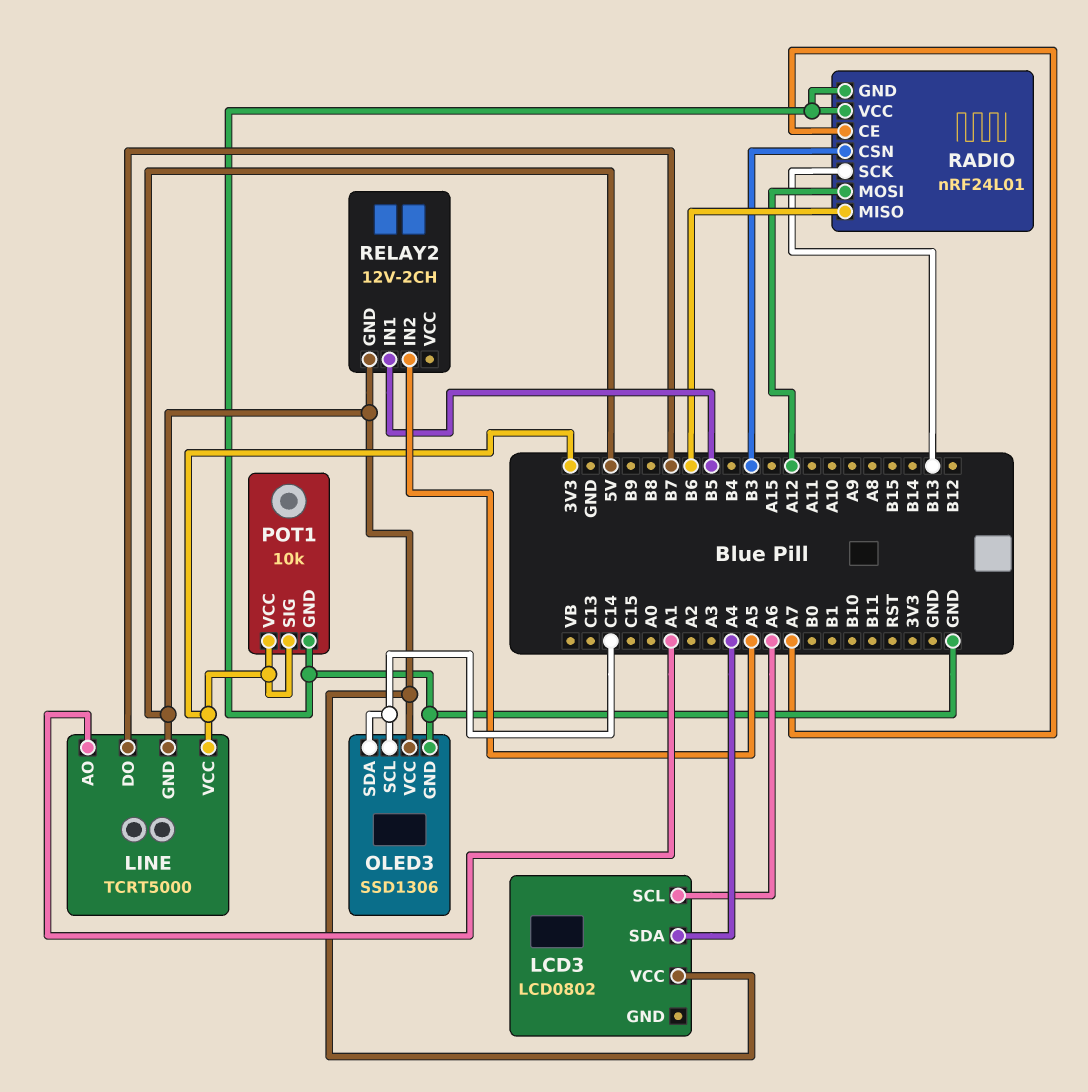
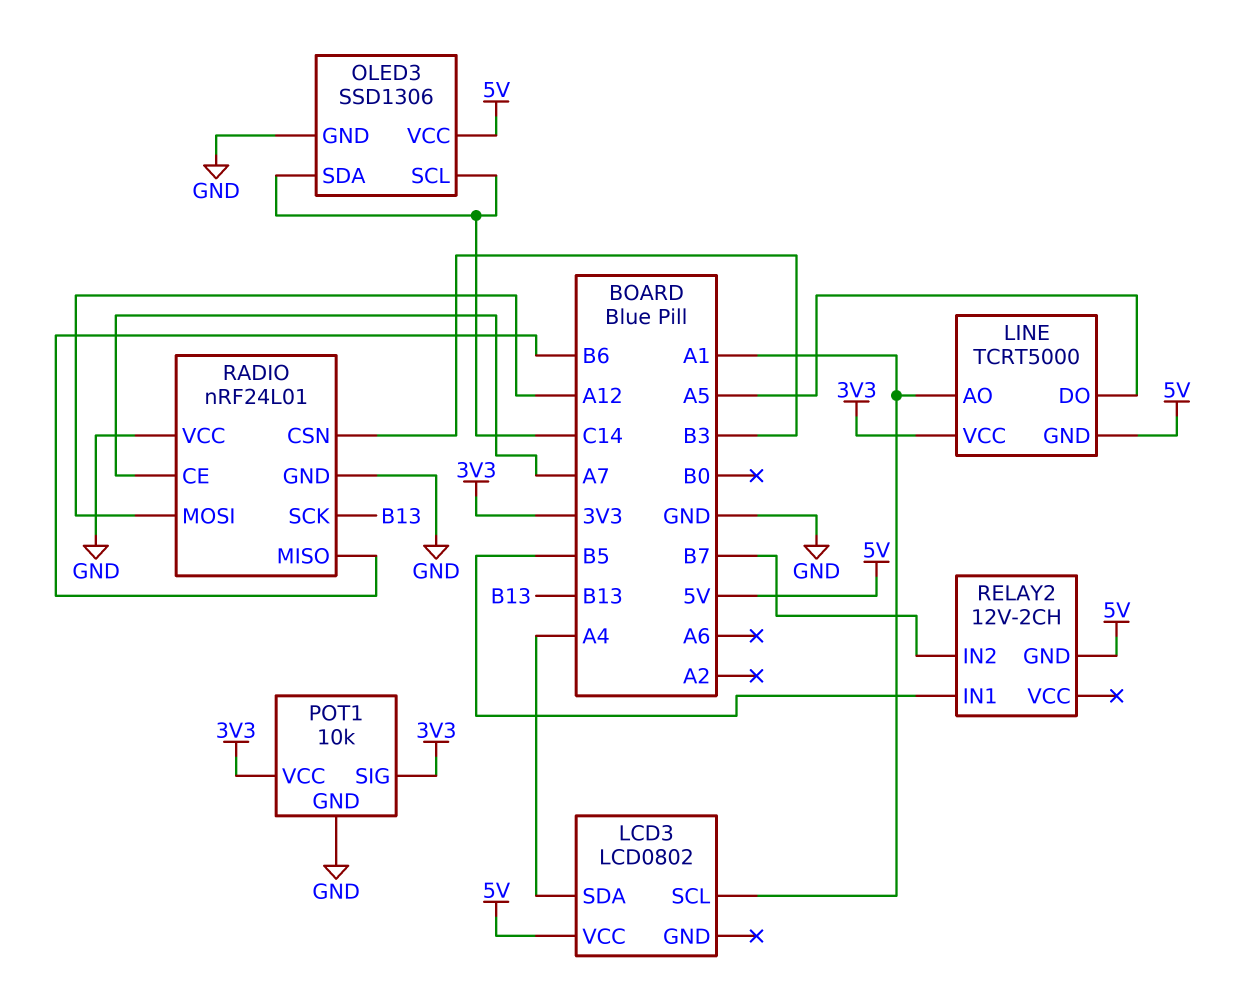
LCD3 pin SCL: A6 -> A1
LINE pin DO: B7 -> A5
RELAY2 pin IN2: A5 -> B7

